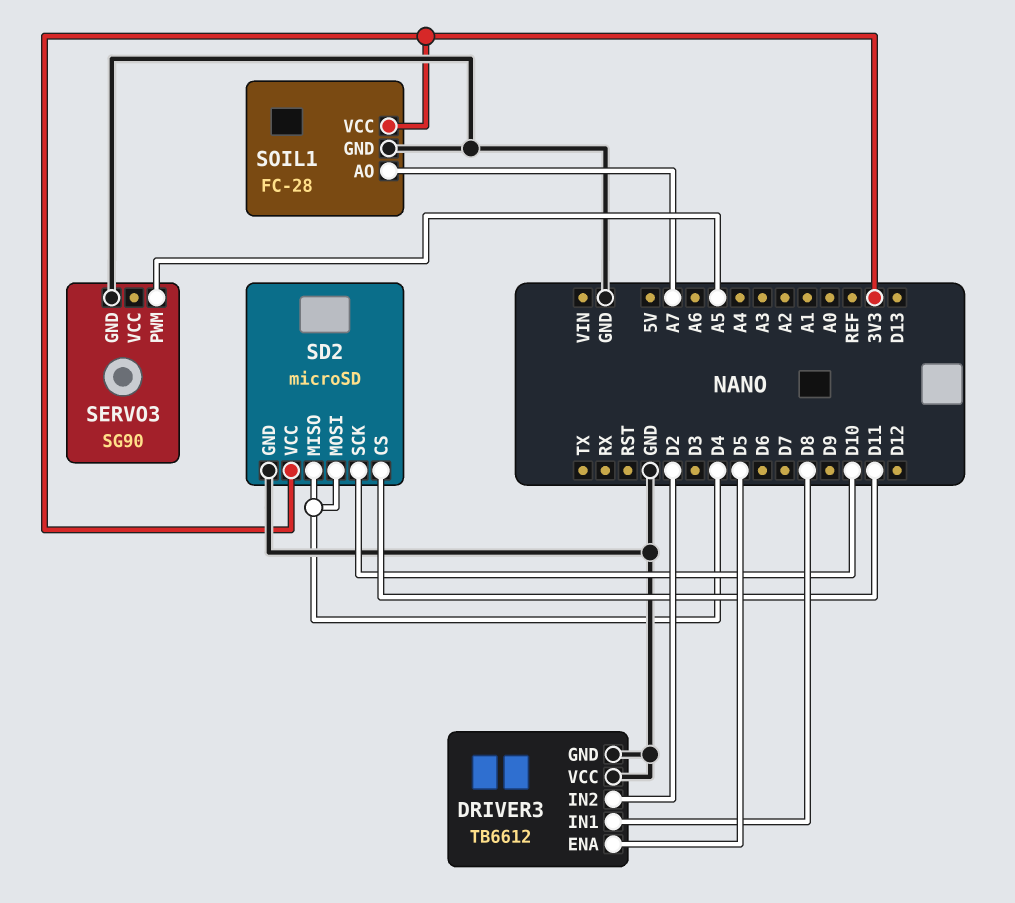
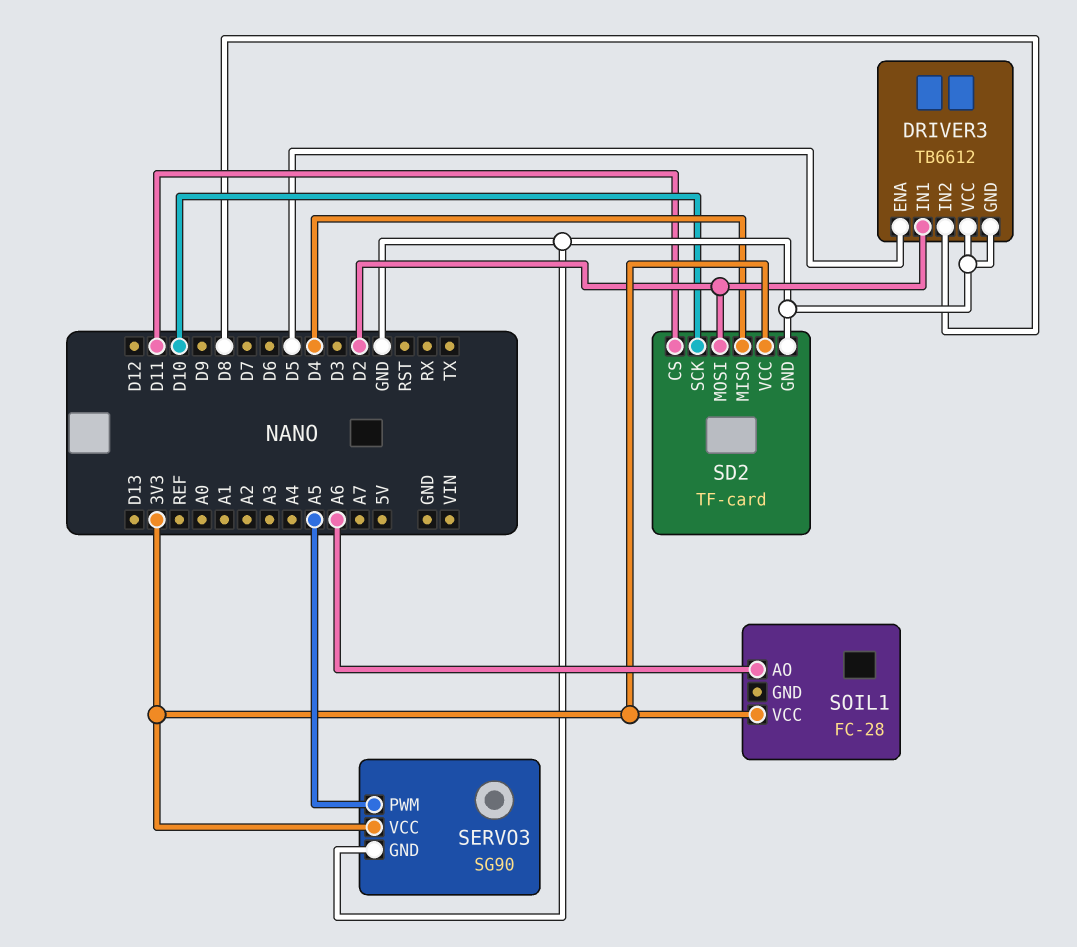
DRIVER3 pin IN1: D8 -> D2
DRIVER3 pin IN2: D2 -> D8
SD2: microSD -> TF-card
SD2 pin MOSI: D4 -> D2
SERVO3 pin VCC: none -> 3V3
SOIL1 pin AO: A7 -> A6
SOIL1 pin GND: GND -> none

